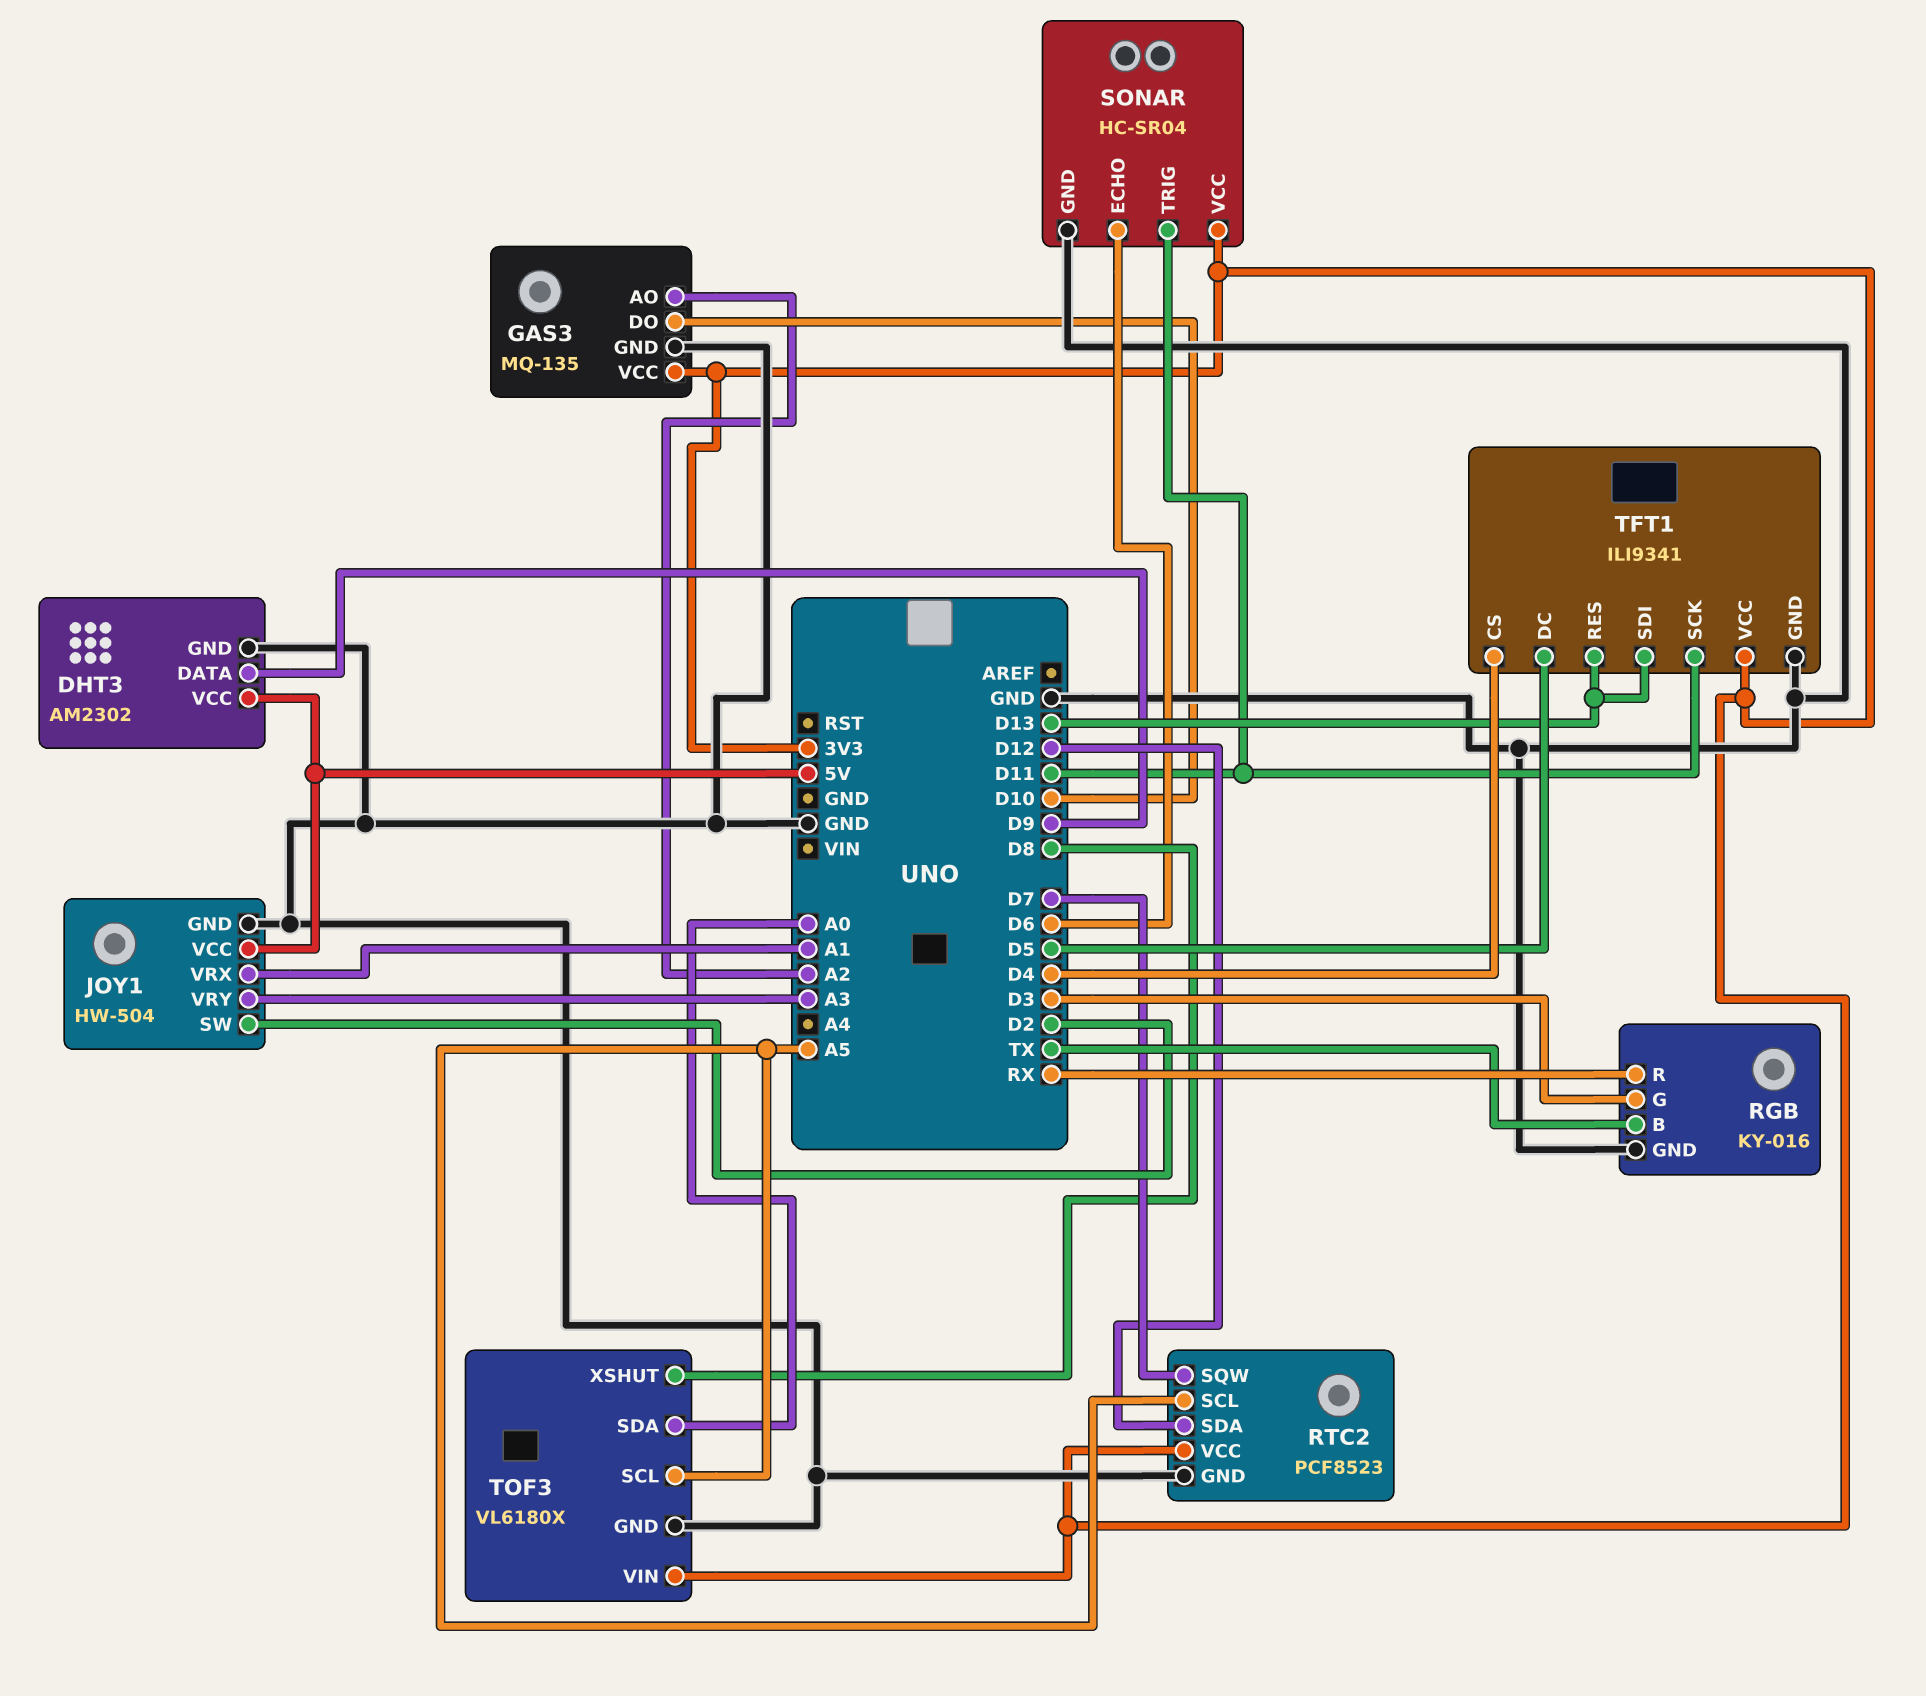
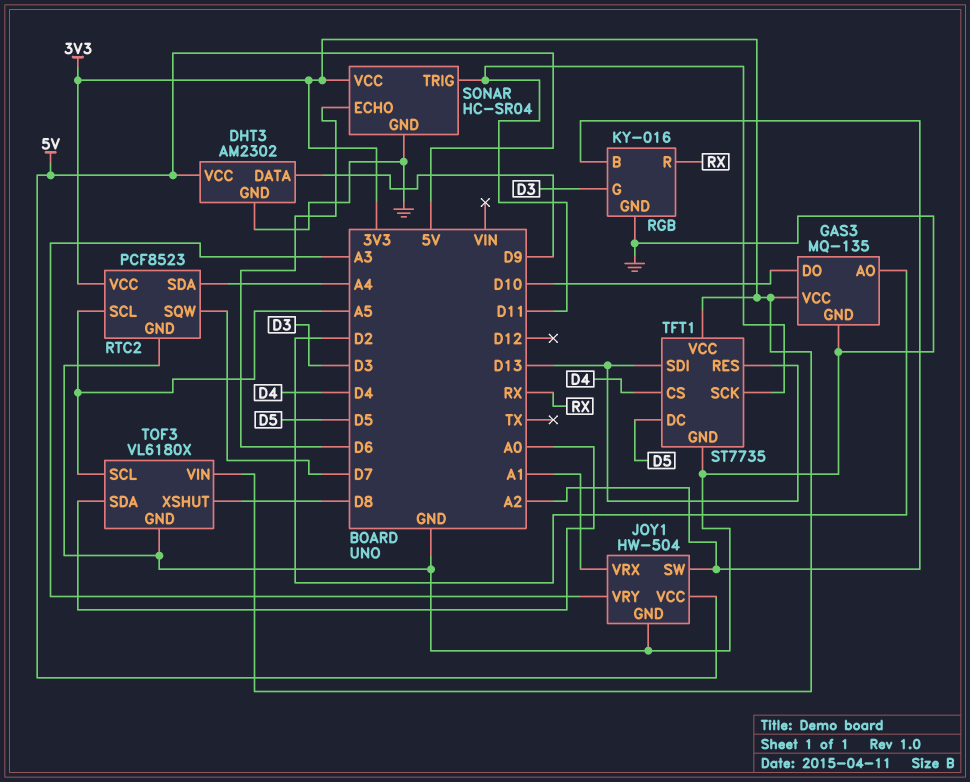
GAS3 pin AO: A2 -> D2
JOY1 pin SW: D2 -> A2
RGB pin B: TX -> A2
RTC2 pin SDA: D12 -> A4
TFT1: ILI9341 -> ST7735

